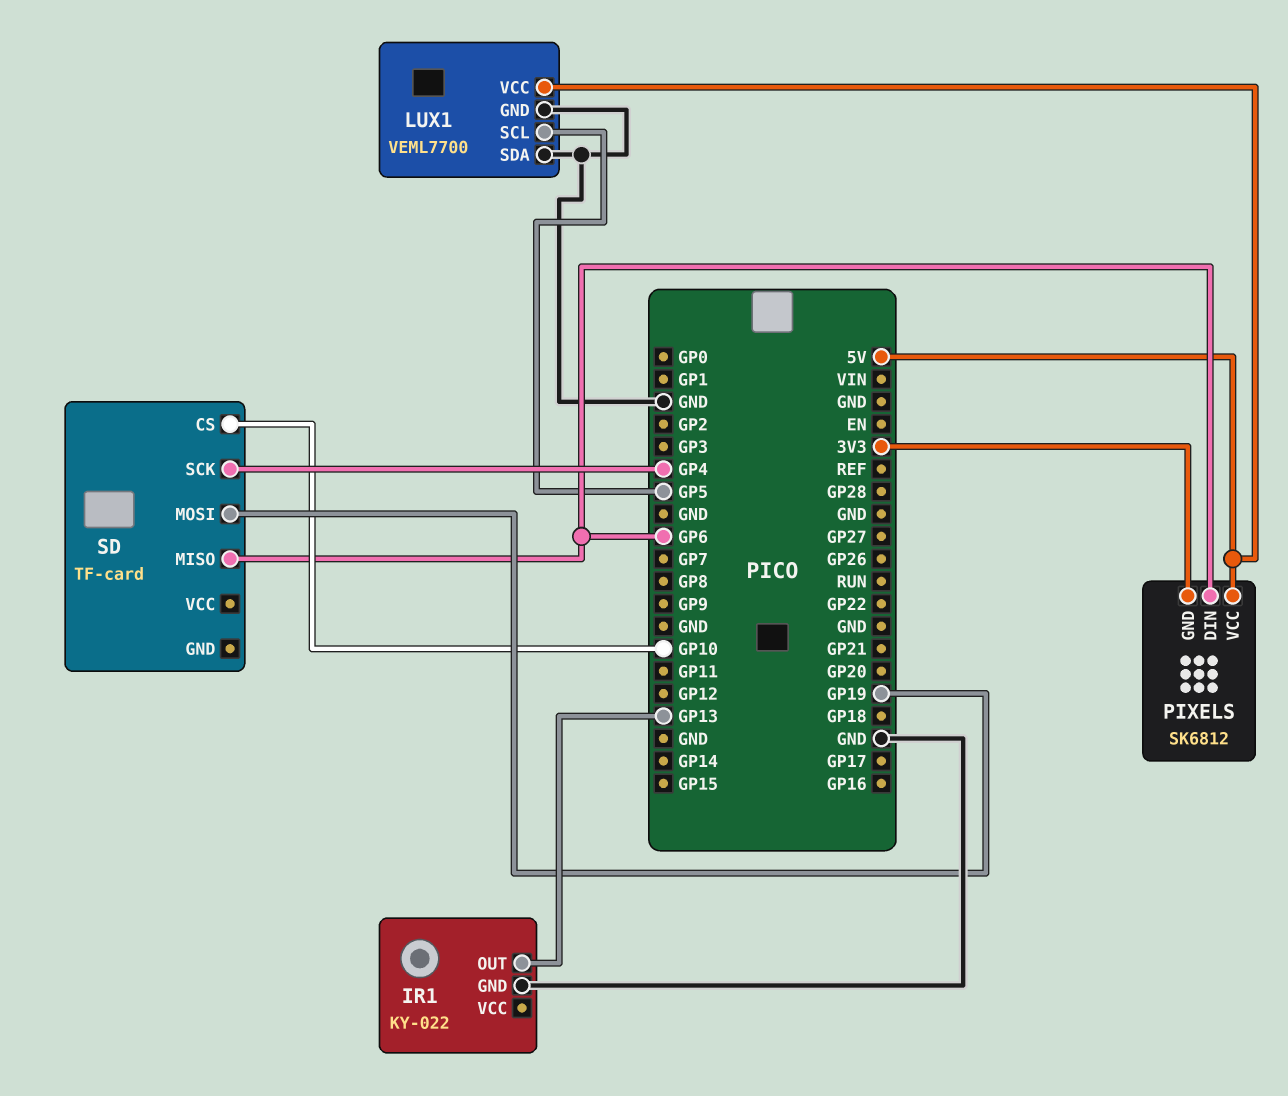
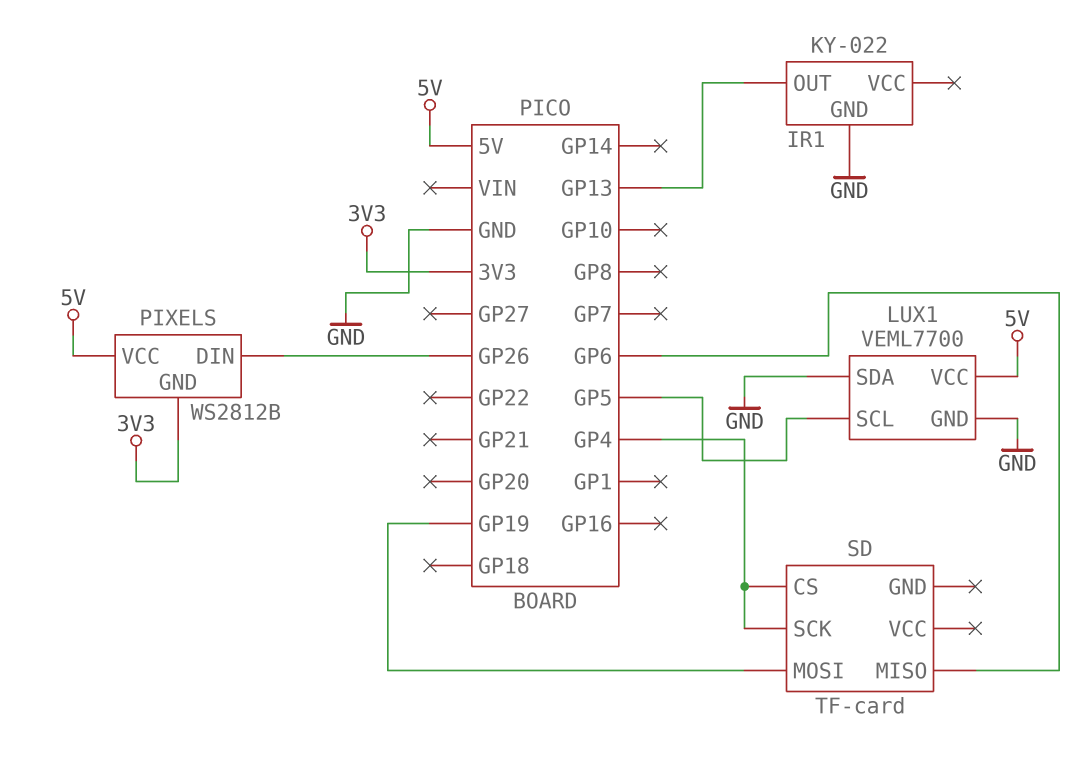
PIXELS: SK6812 -> WS2812B
PIXELS pin DIN: GP6 -> GP26
SD pin CS: GP10 -> GP4

